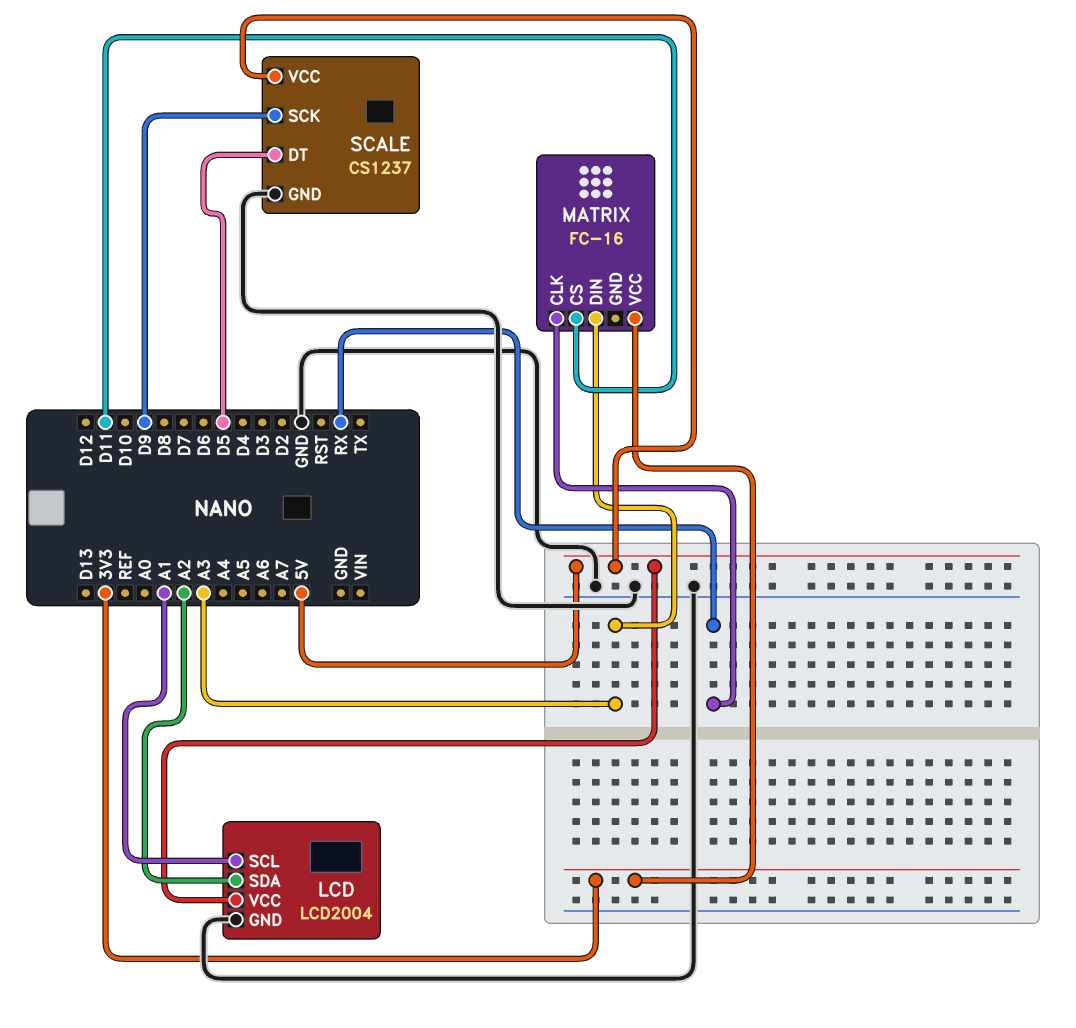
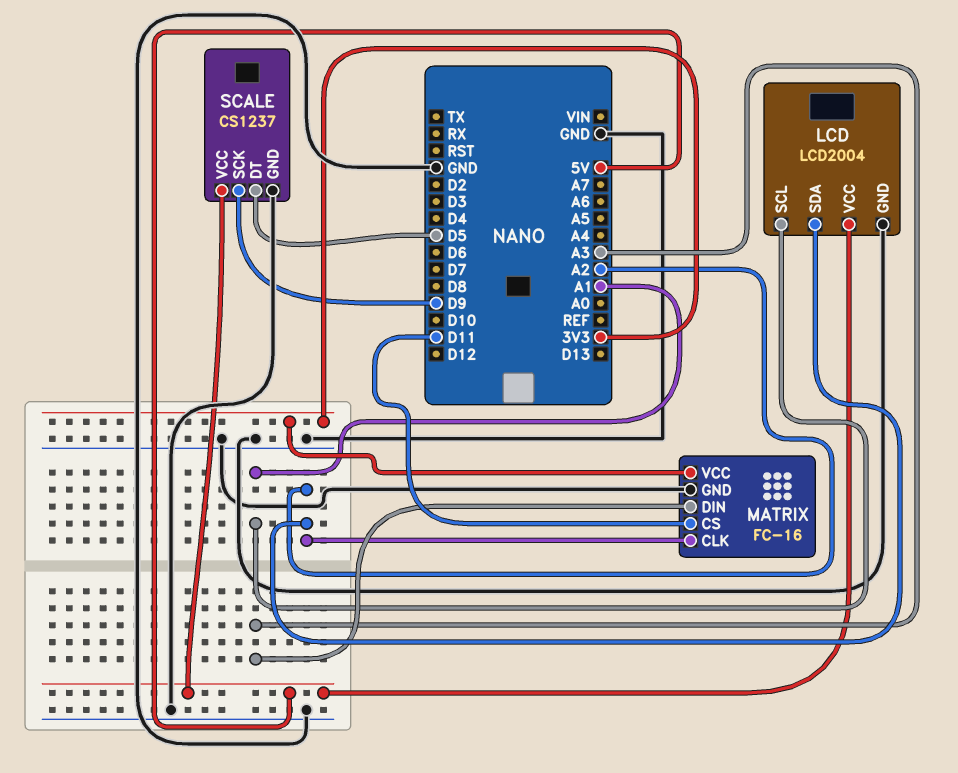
MATRIX pin CLK: RX -> A2
MATRIX pin GND: none -> GND

